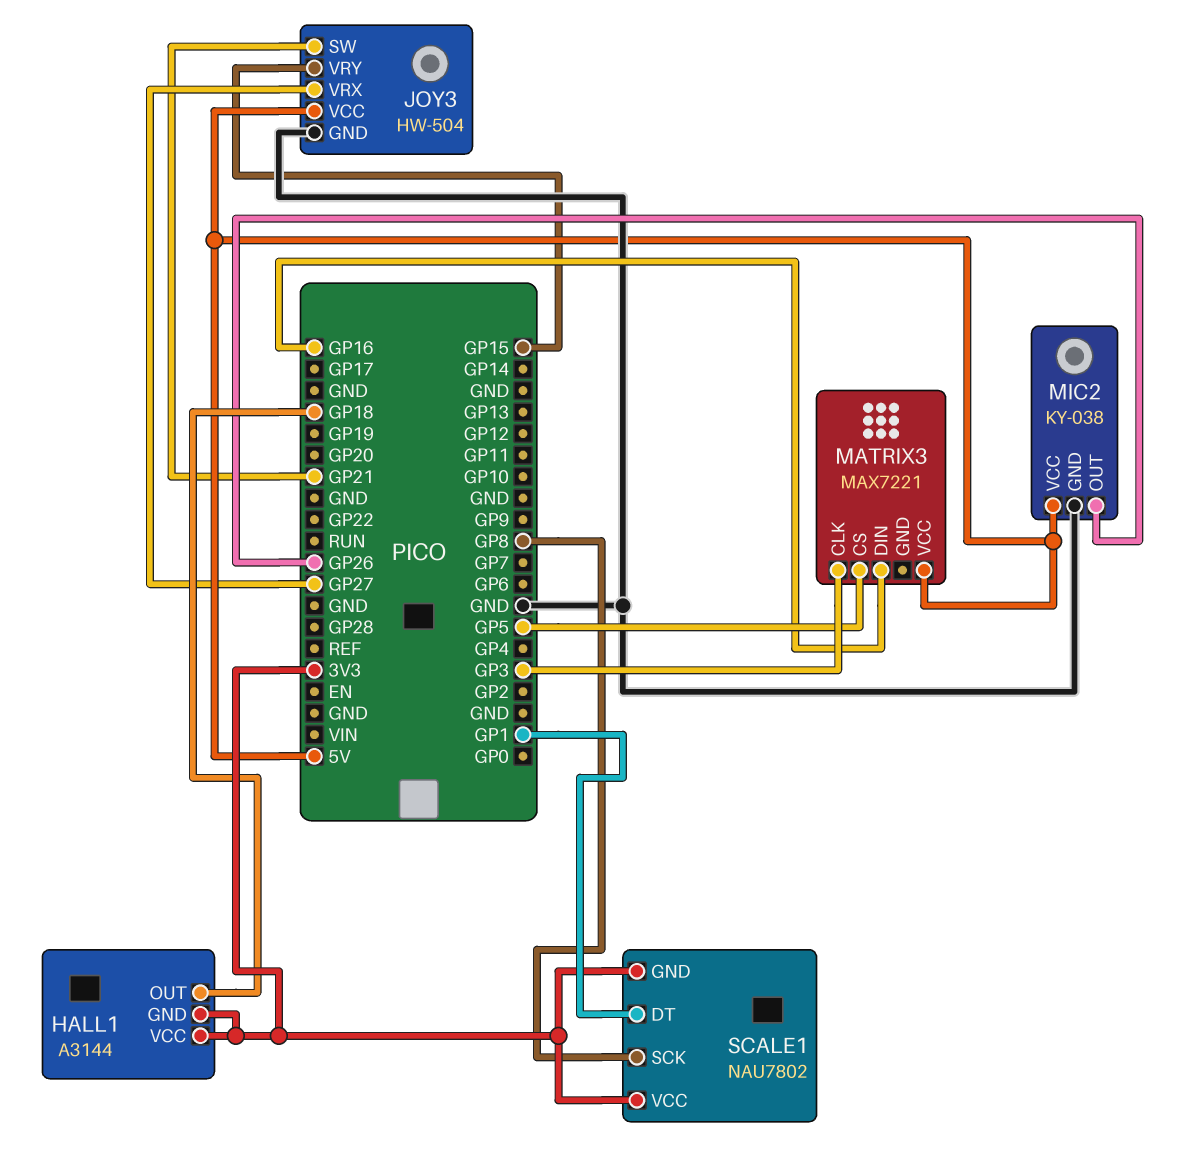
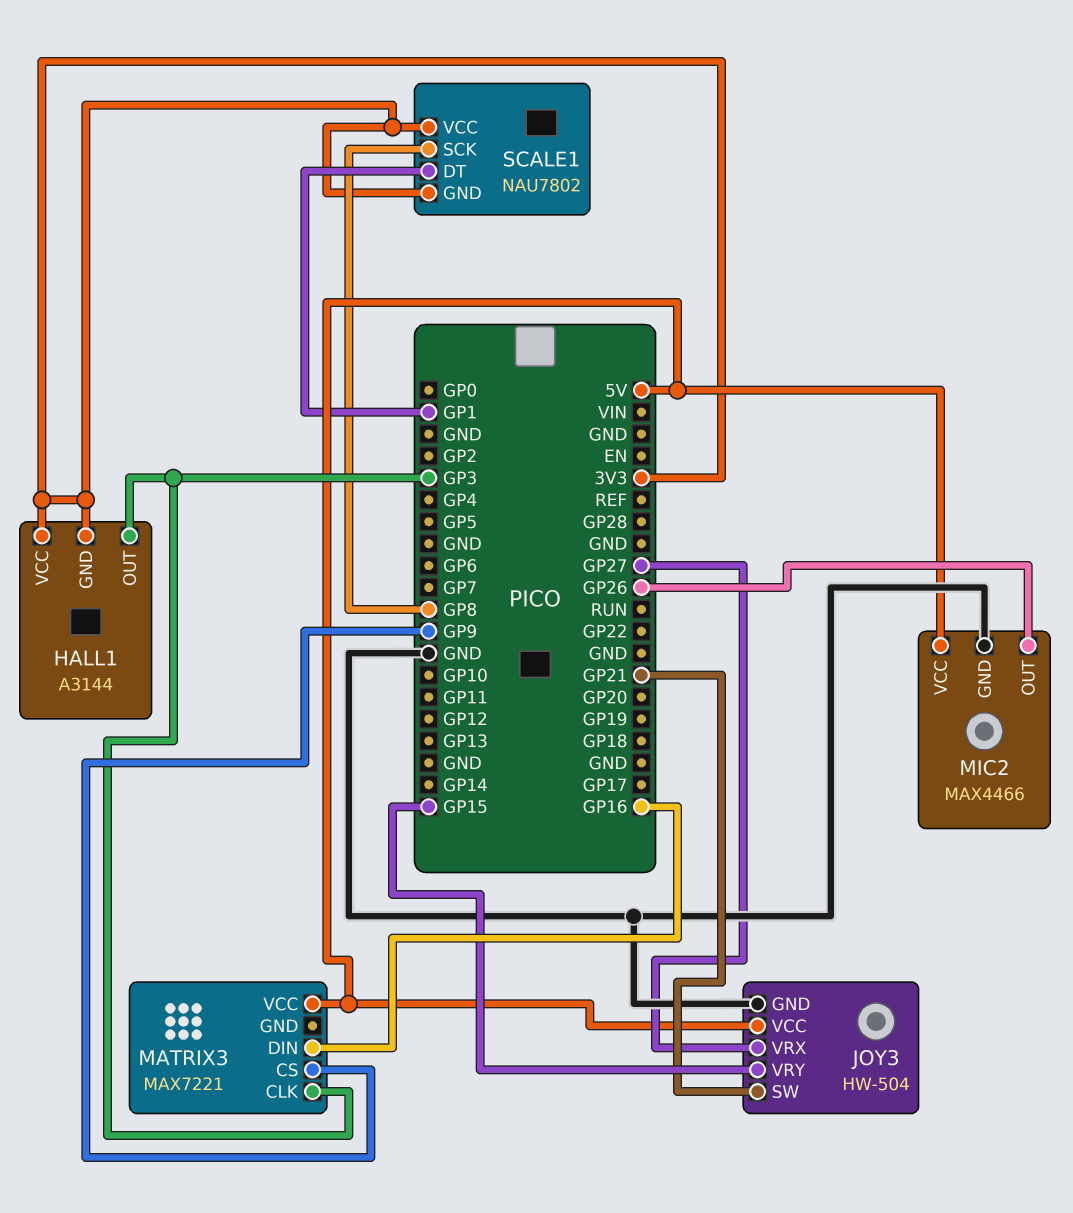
HALL1 pin OUT: GP18 -> GP3
MATRIX3 pin CS: GP5 -> GP9
MIC2: KY-038 -> MAX4466

